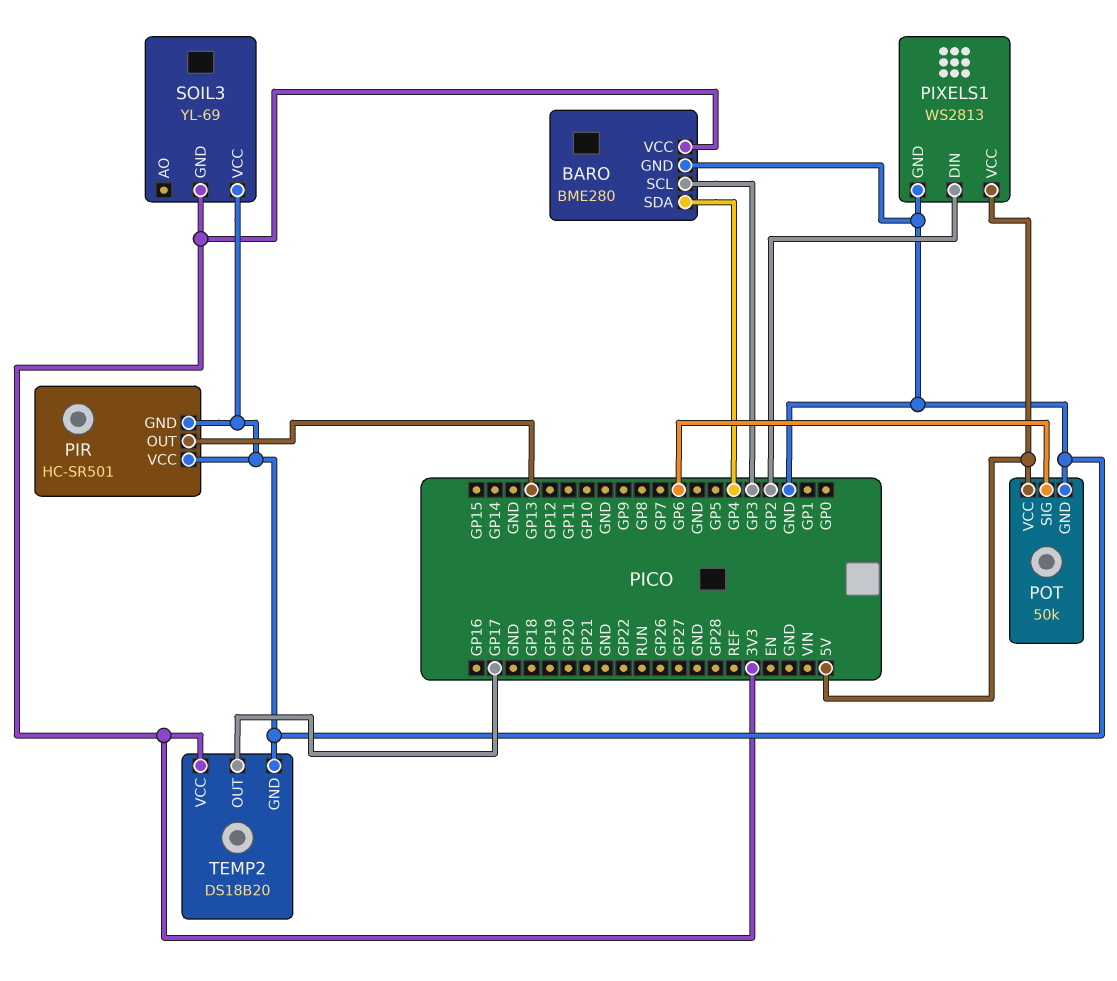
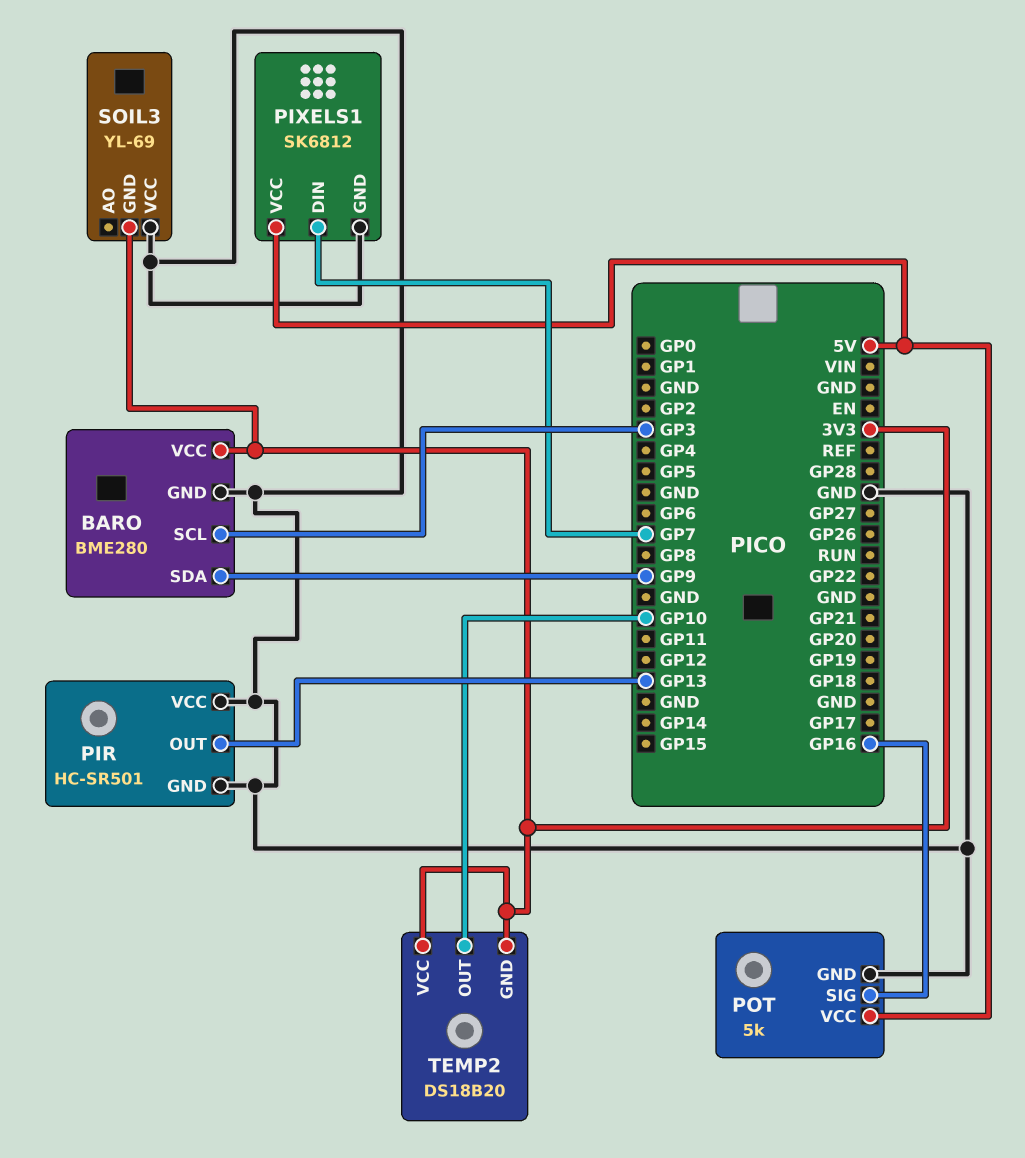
BARO pin SDA: GP4 -> GP9
PIXELS1: WS2813 -> SK6812
PIXELS1 pin DIN: GP2 -> GP7
POT: 50k -> 5k
POT pin SIG: GP6 -> GP16
TEMP2 pin GND: GND -> 3V3
TEMP2 pin OUT: GP17 -> GP10

